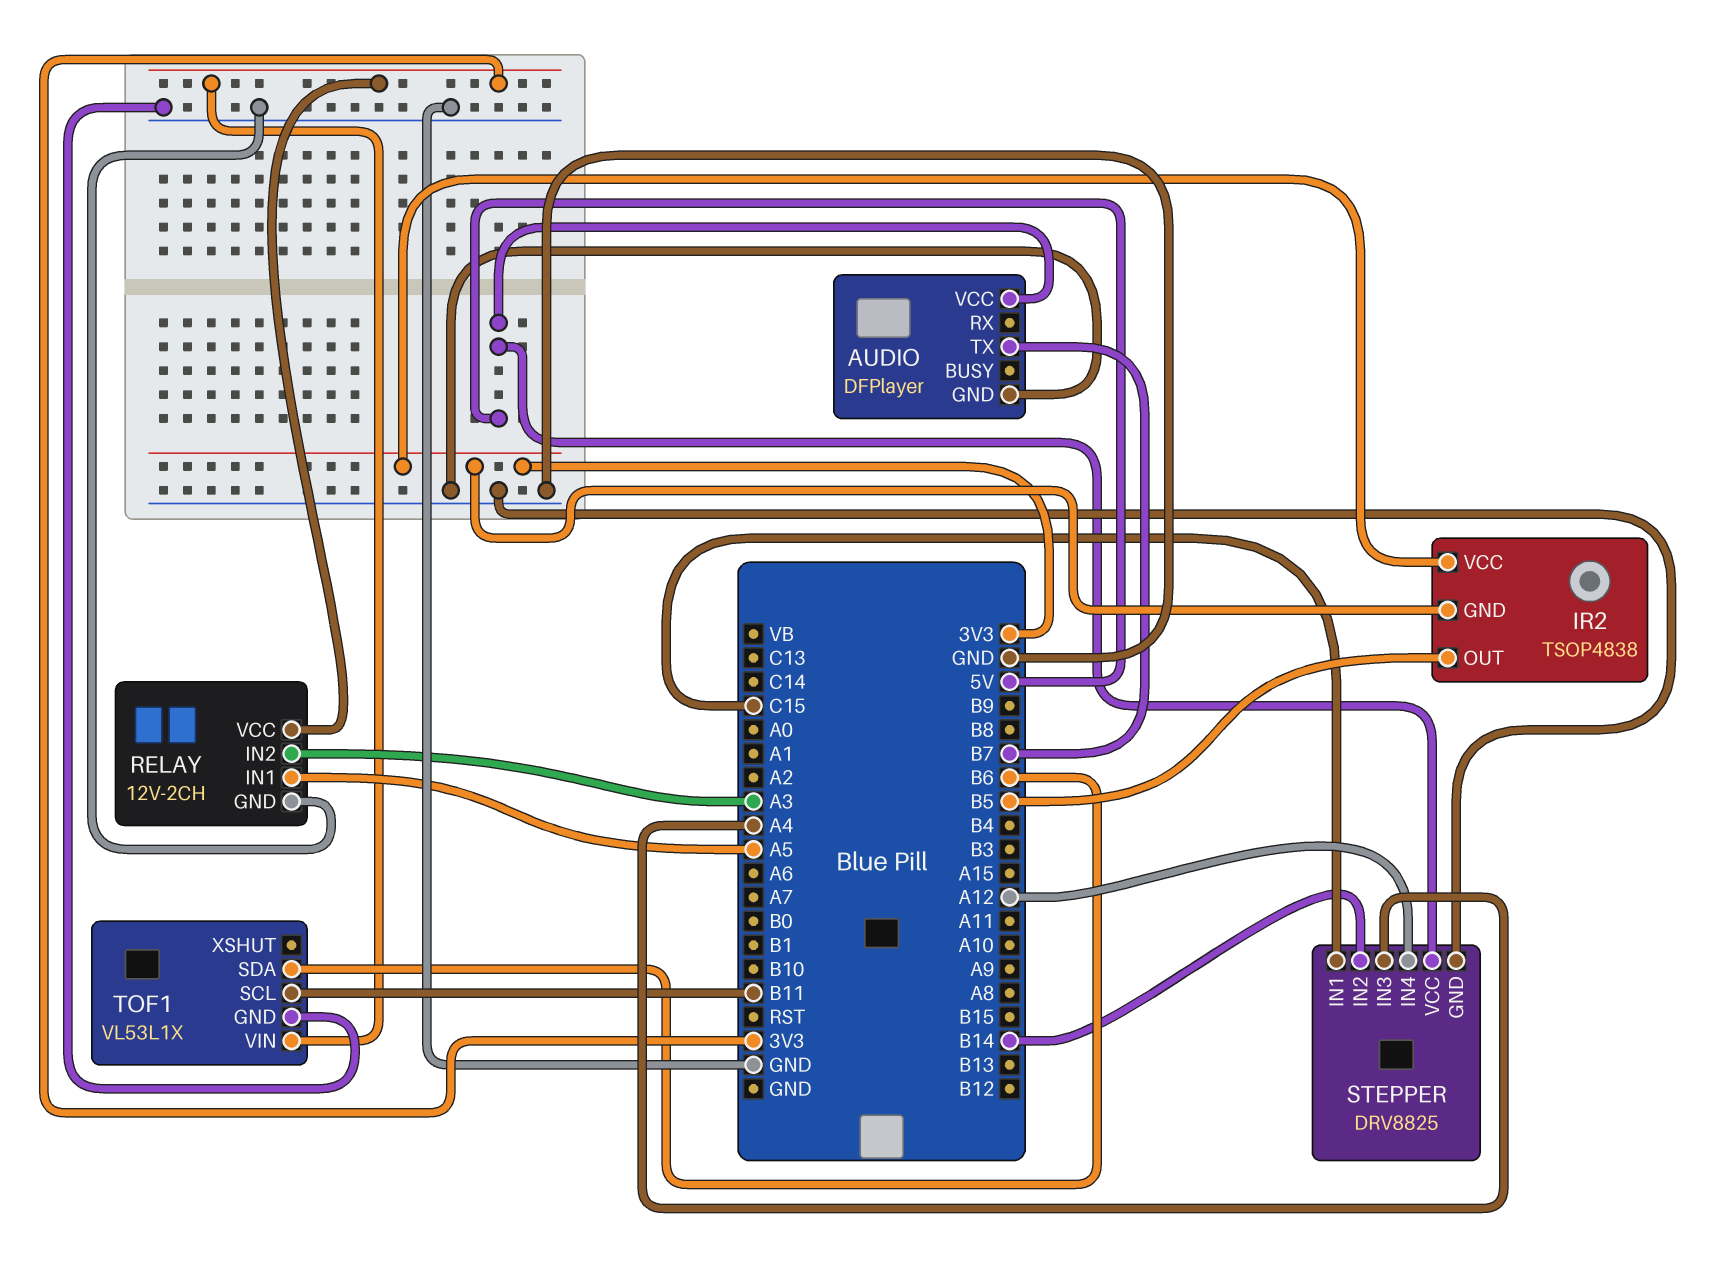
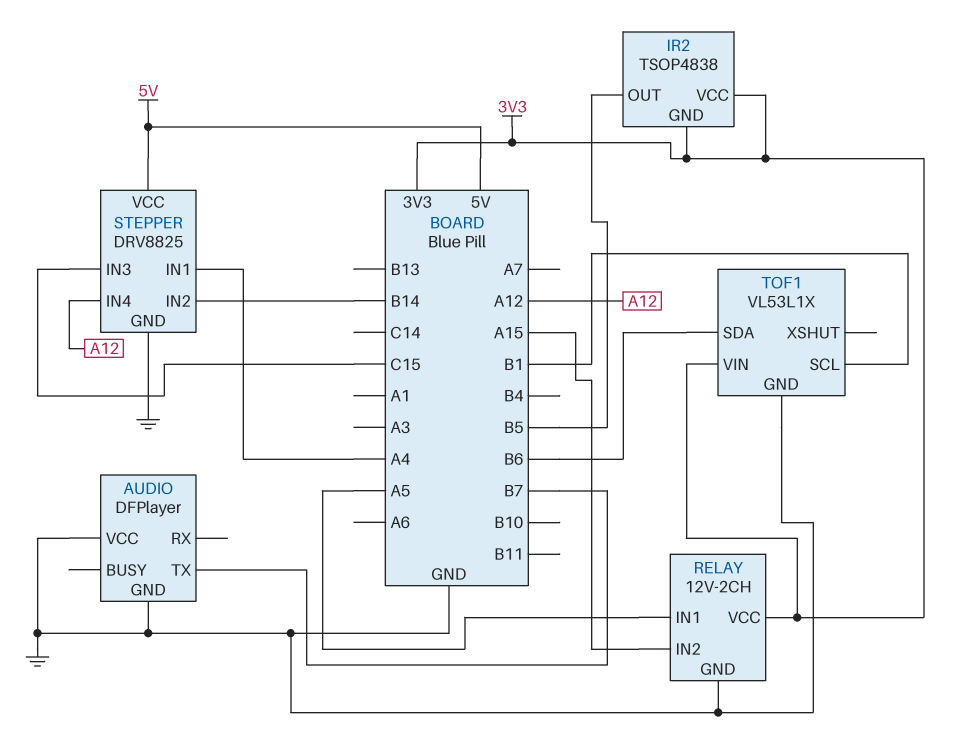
AUDIO pin VCC: 5V -> GND
RELAY pin IN2: A3 -> A15
STEPPER pin IN1: C15 -> A4
STEPPER pin IN3: A4 -> C15
TOF1 pin SCL: B11 -> B1

